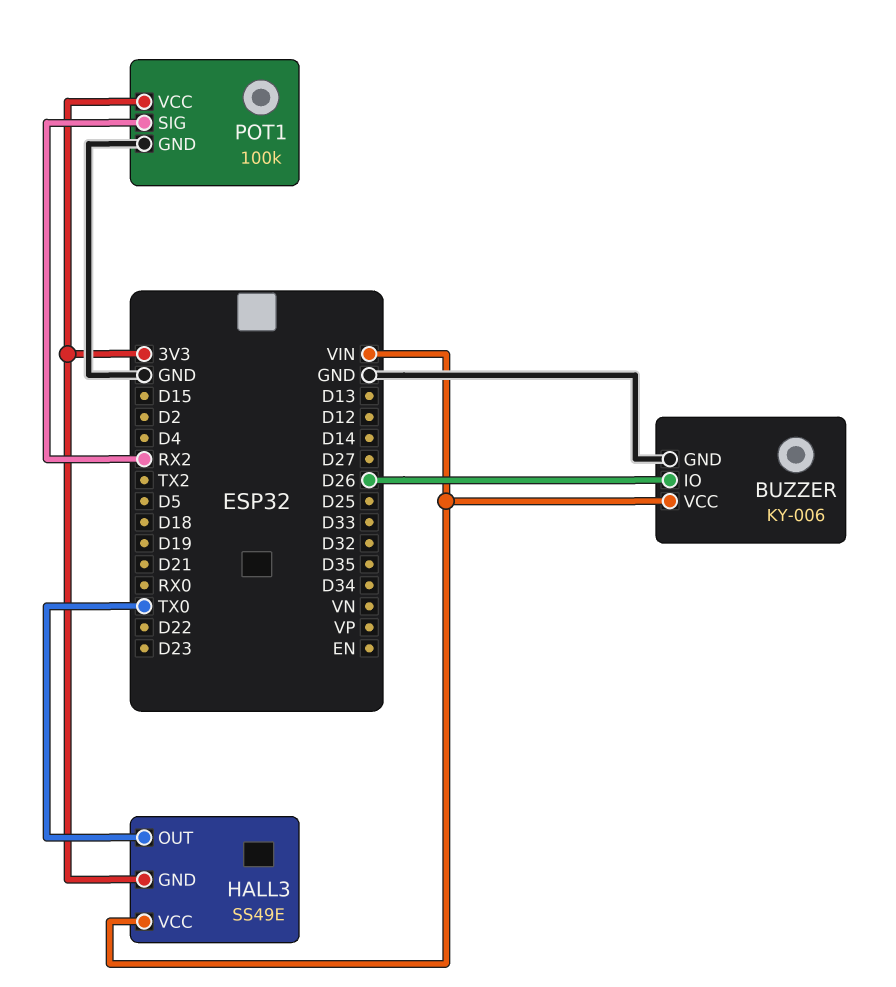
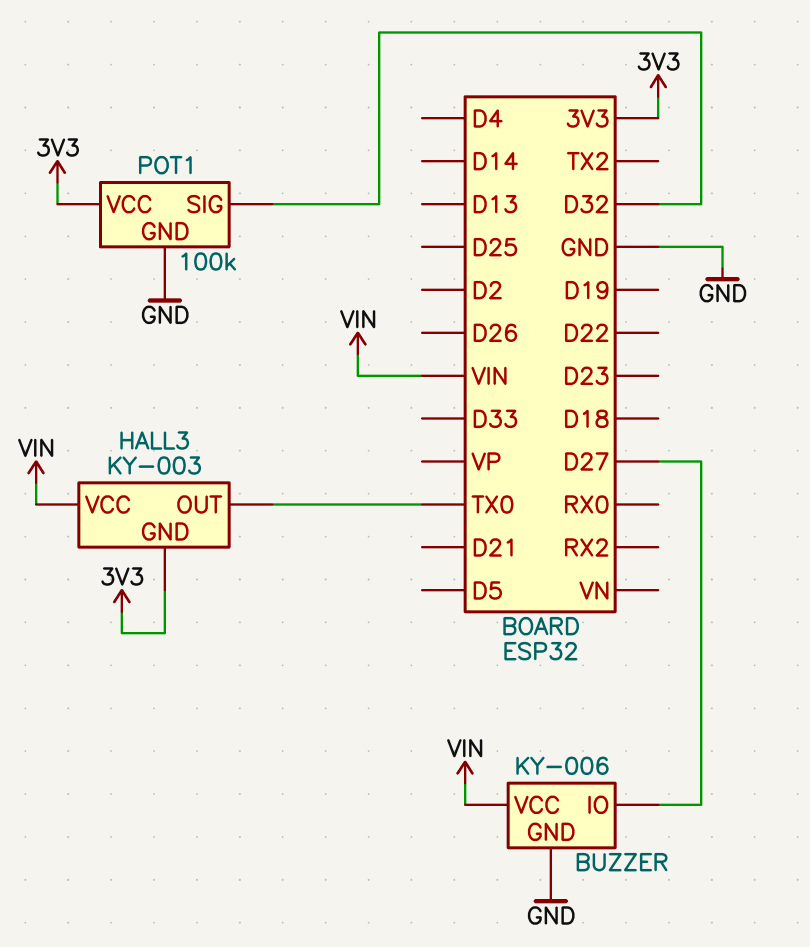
BUZZER pin IO: D26 -> D27
HALL3: SS49E -> KY-003
POT1 pin SIG: RX2 -> D32

